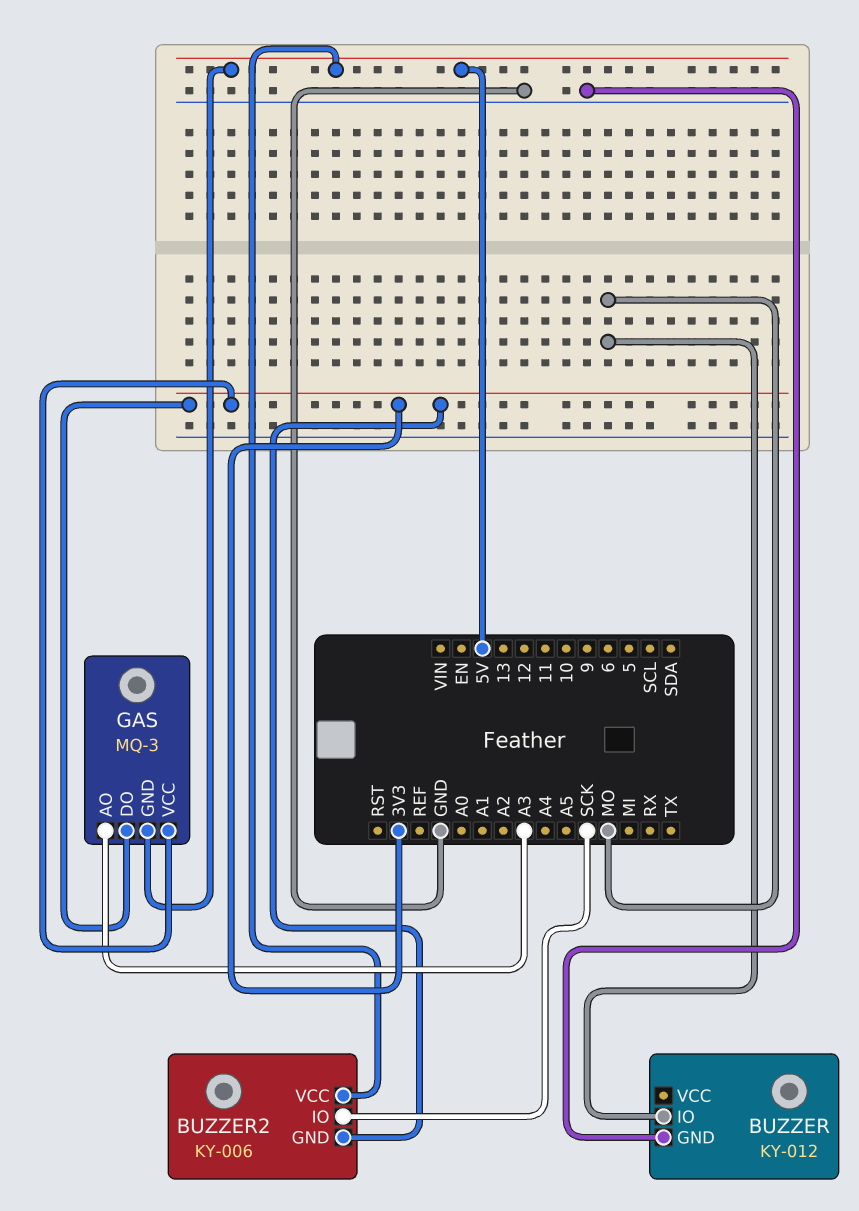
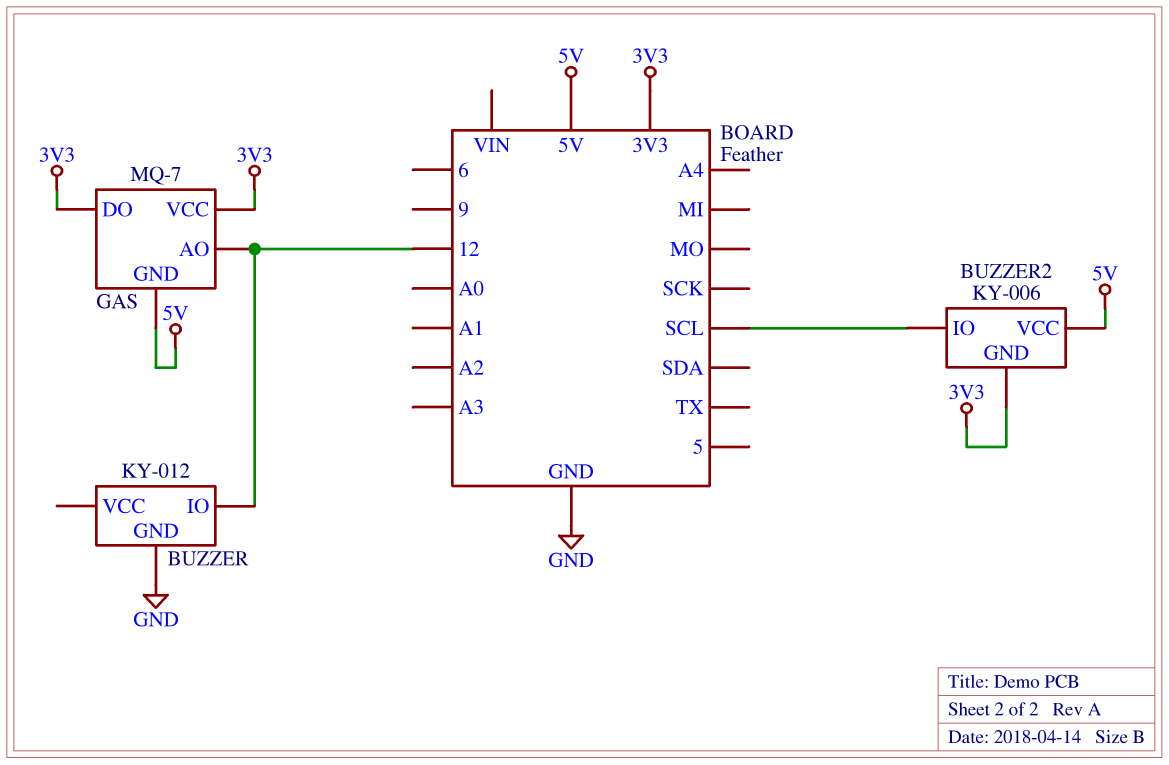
BUZZER pin IO: MO -> 12
BUZZER2 pin IO: SCK -> SCL
GAS: MQ-3 -> MQ-7
GAS pin AO: A3 -> 12

